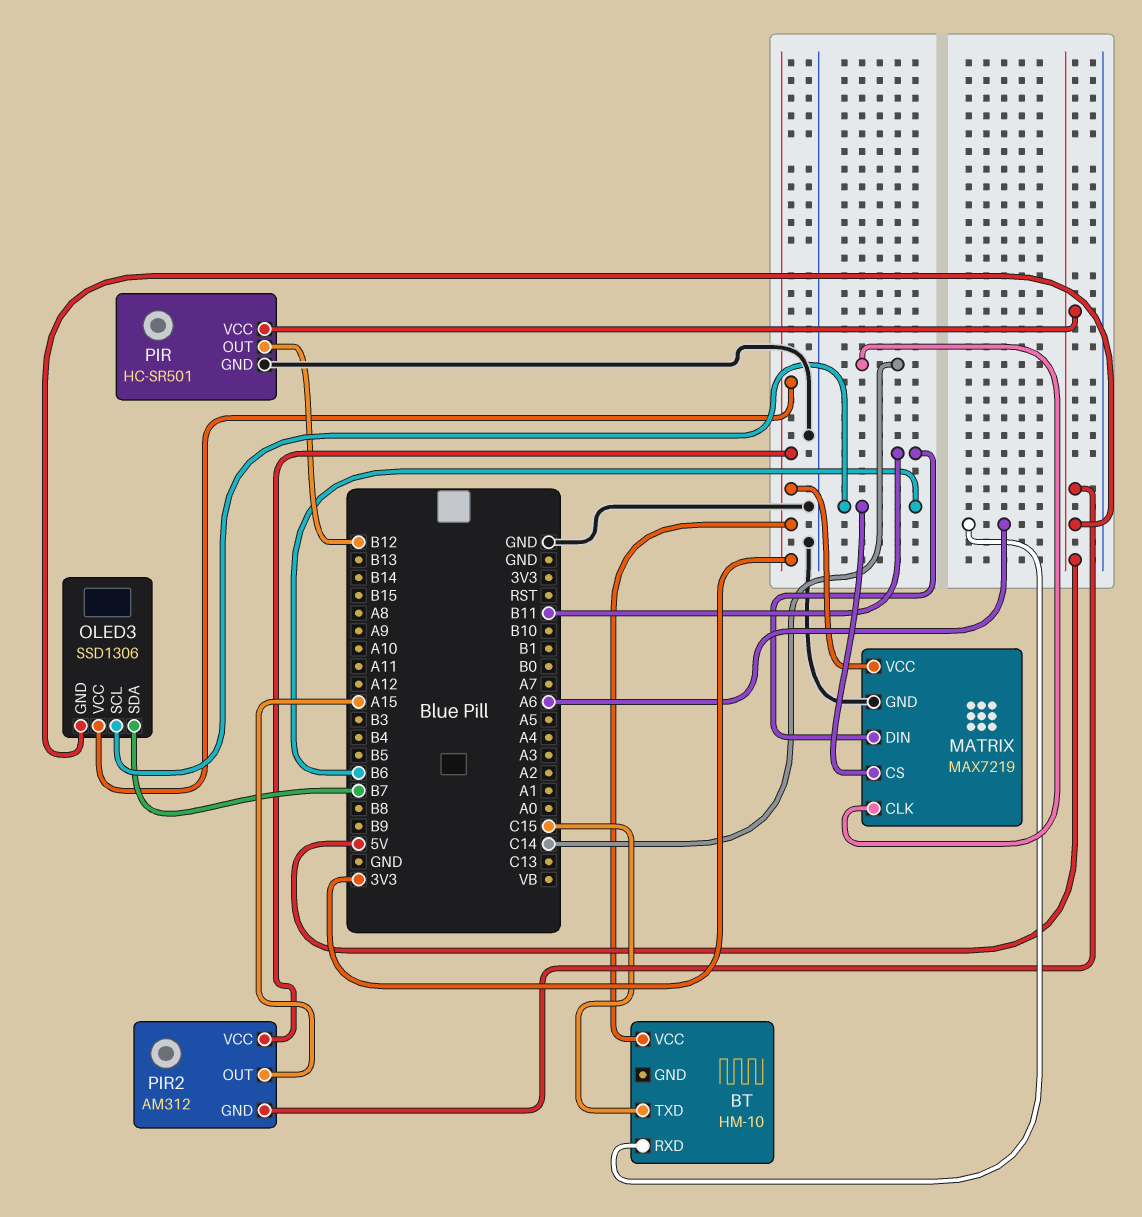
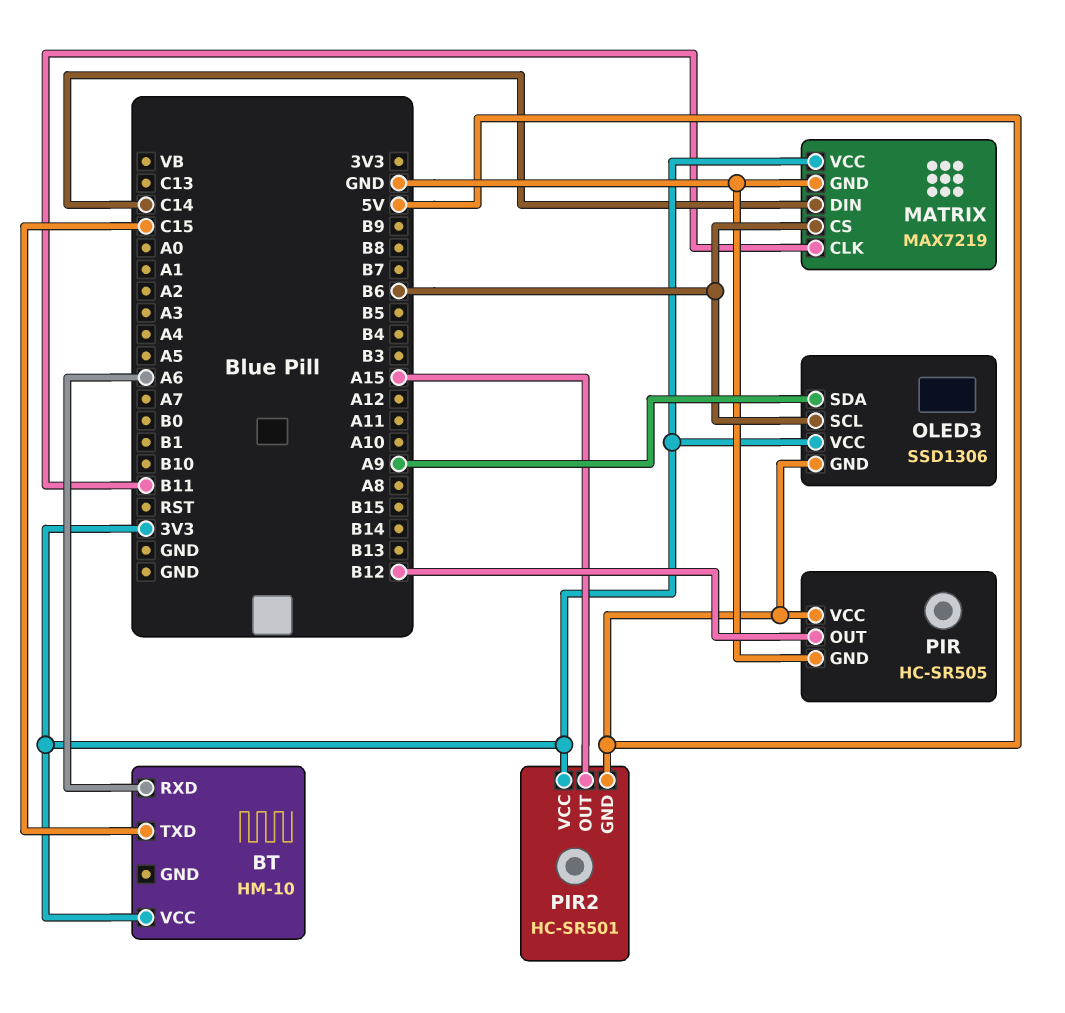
MATRIX pin CLK: C14 -> B11
MATRIX pin DIN: B11 -> C14
OLED3 pin SDA: B7 -> A9
PIR: HC-SR501 -> HC-SR505
PIR2: AM312 -> HC-SR501

